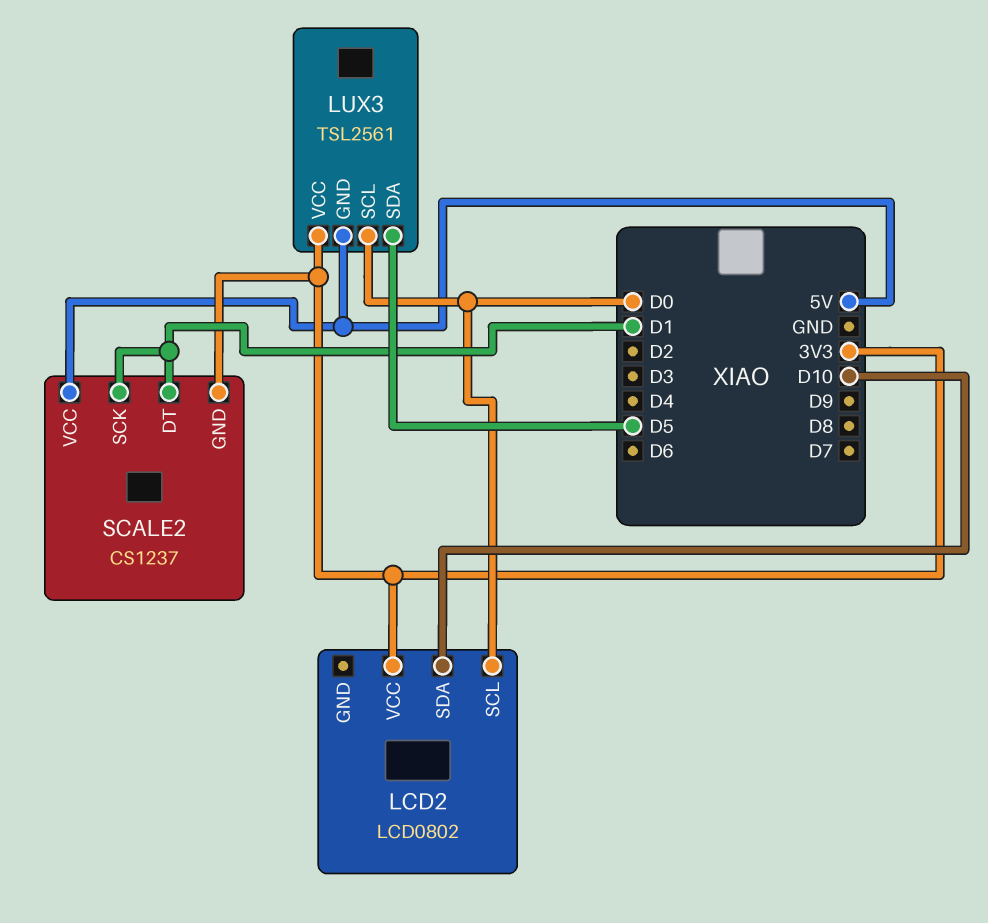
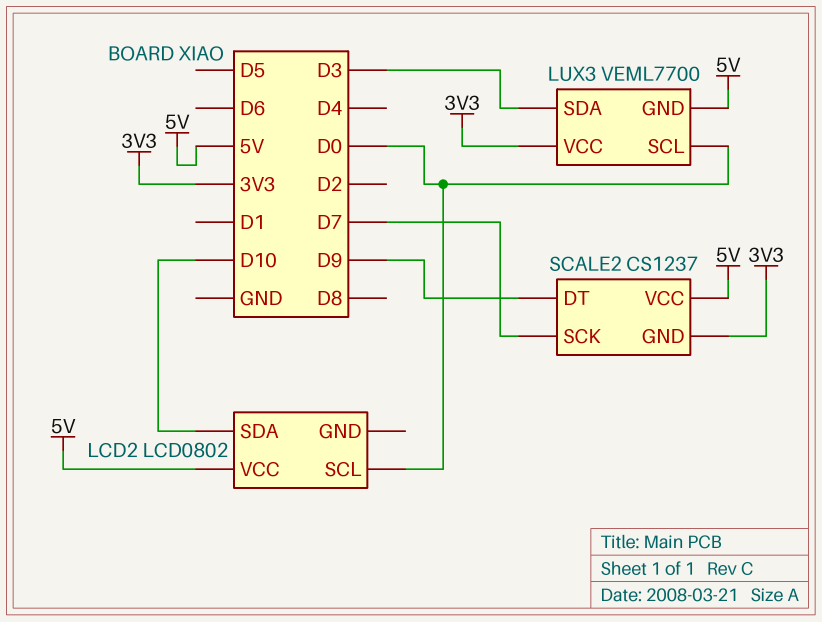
LCD2 pin VCC: 3V3 -> 5V
LUX3: TSL2561 -> VEML7700
LUX3 pin SDA: D5 -> D3
SCALE2 pin DT: D1 -> D9
SCALE2 pin SCK: D1 -> D7

